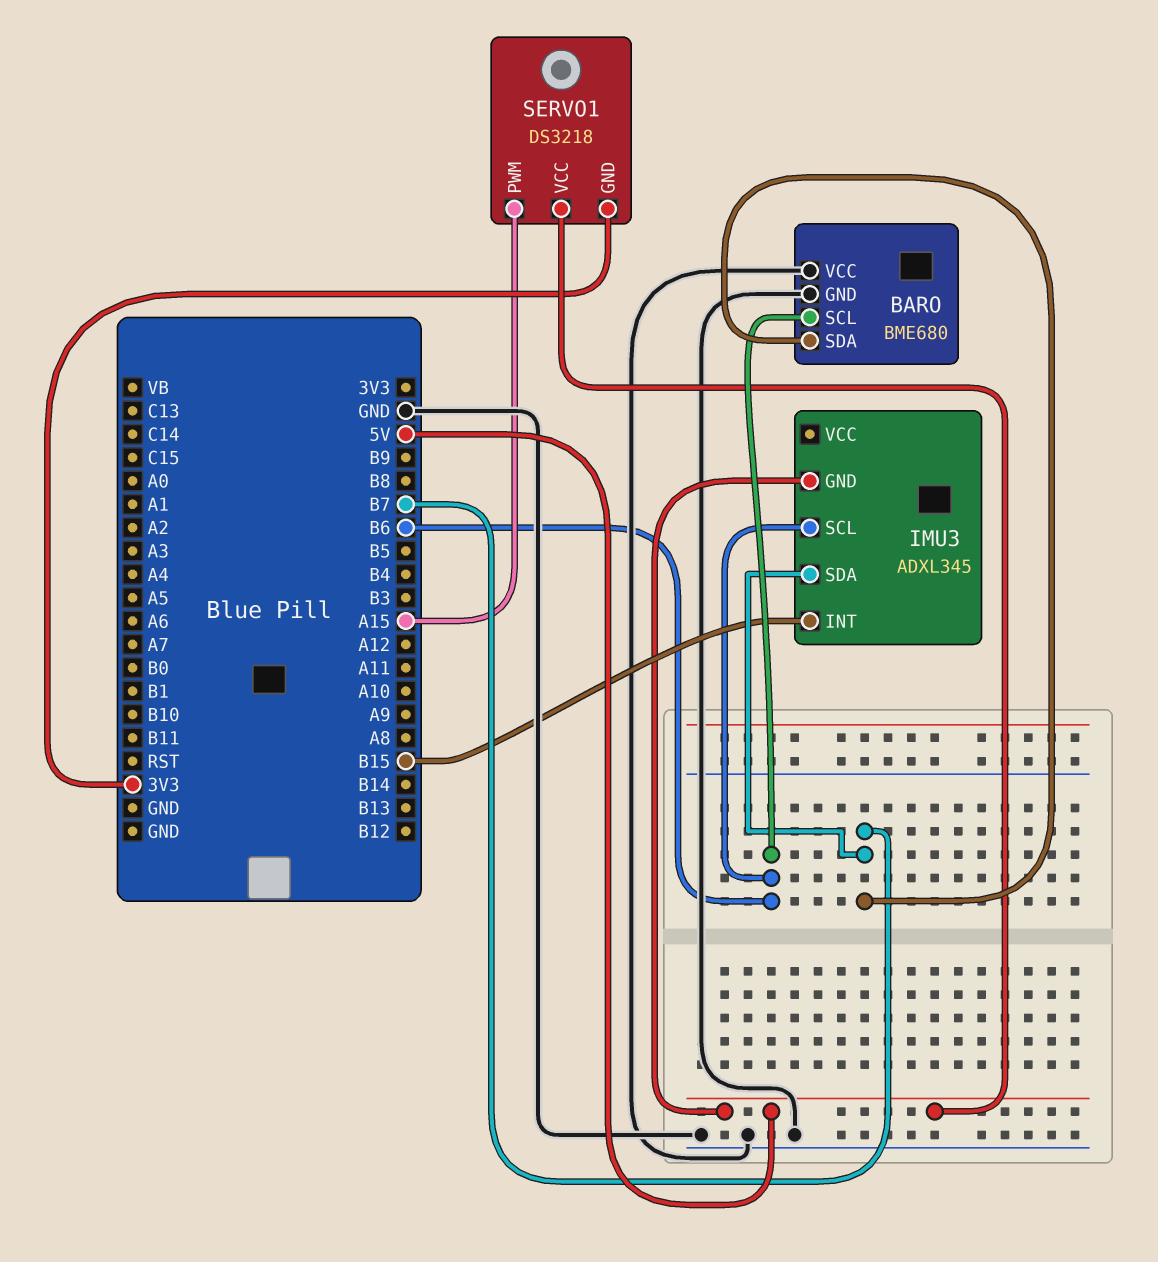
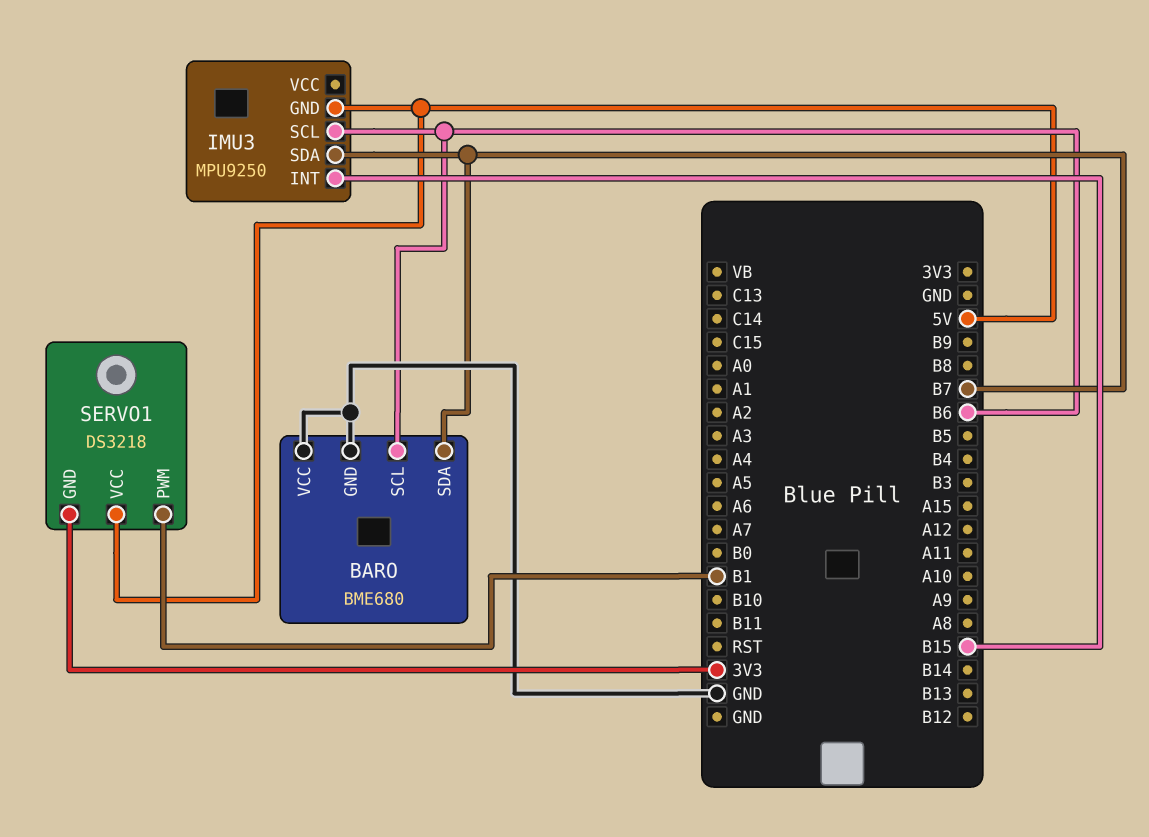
IMU3: ADXL345 -> MPU9250
SERVO1 pin PWM: A15 -> B1

